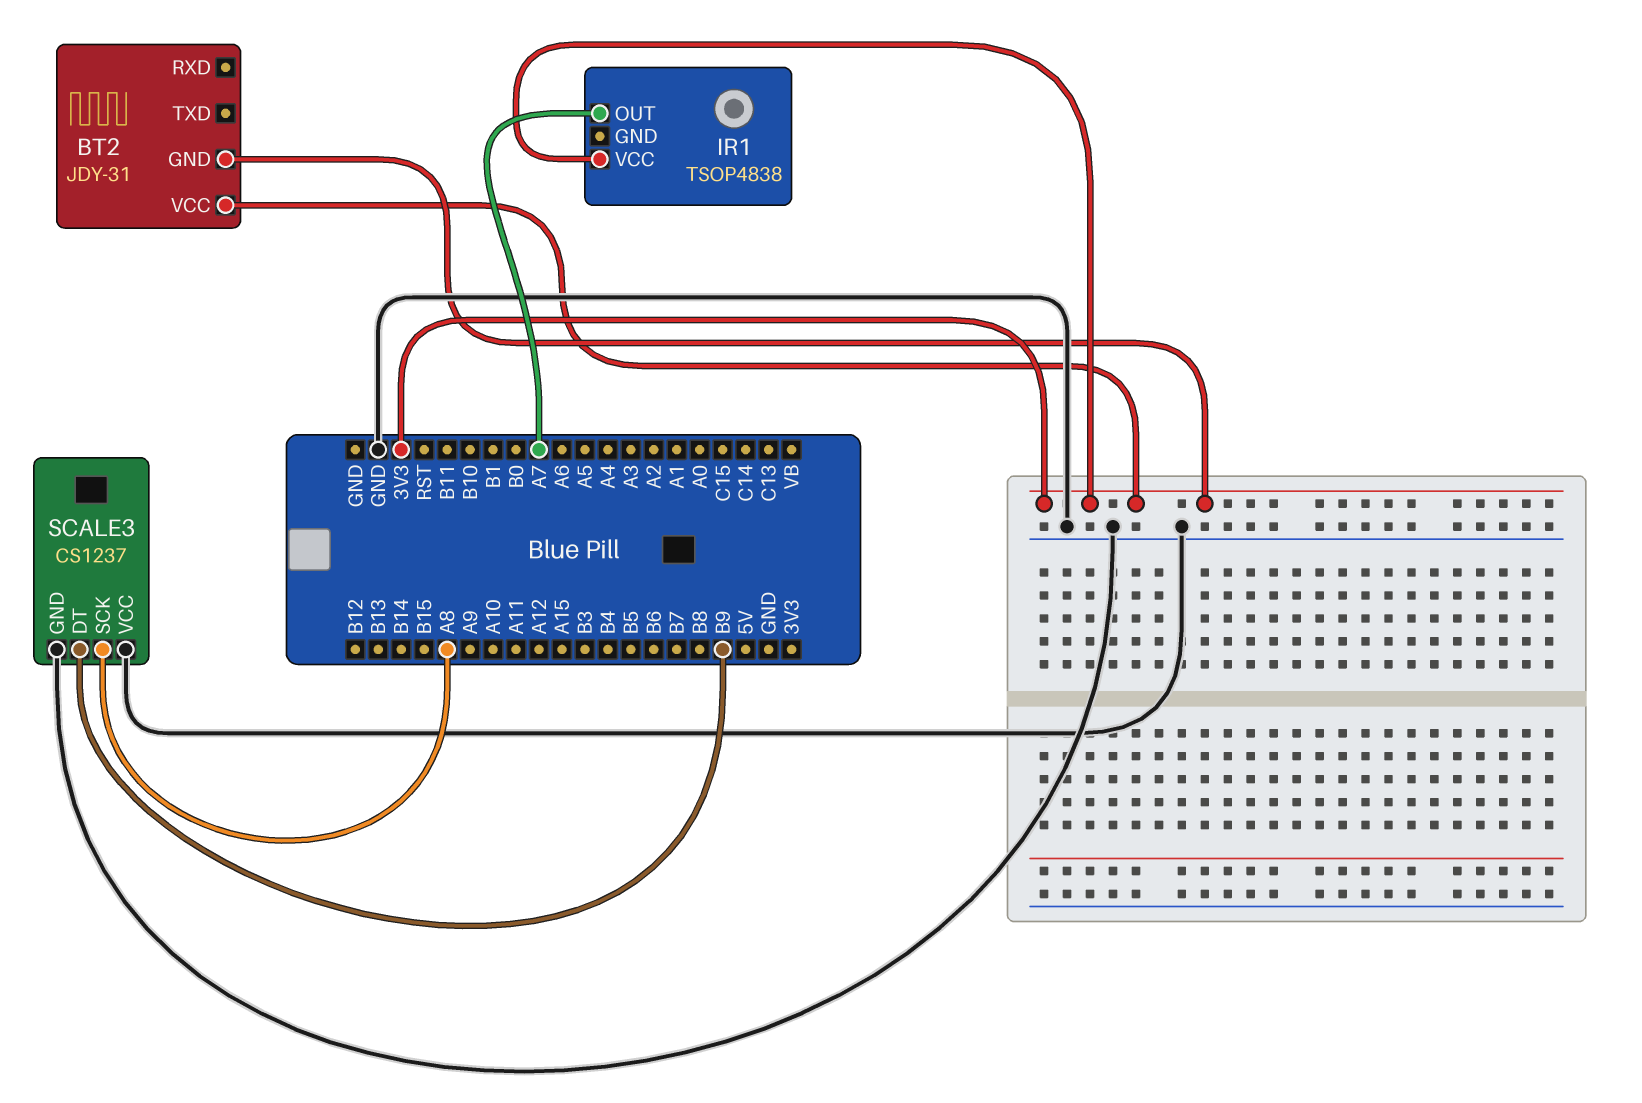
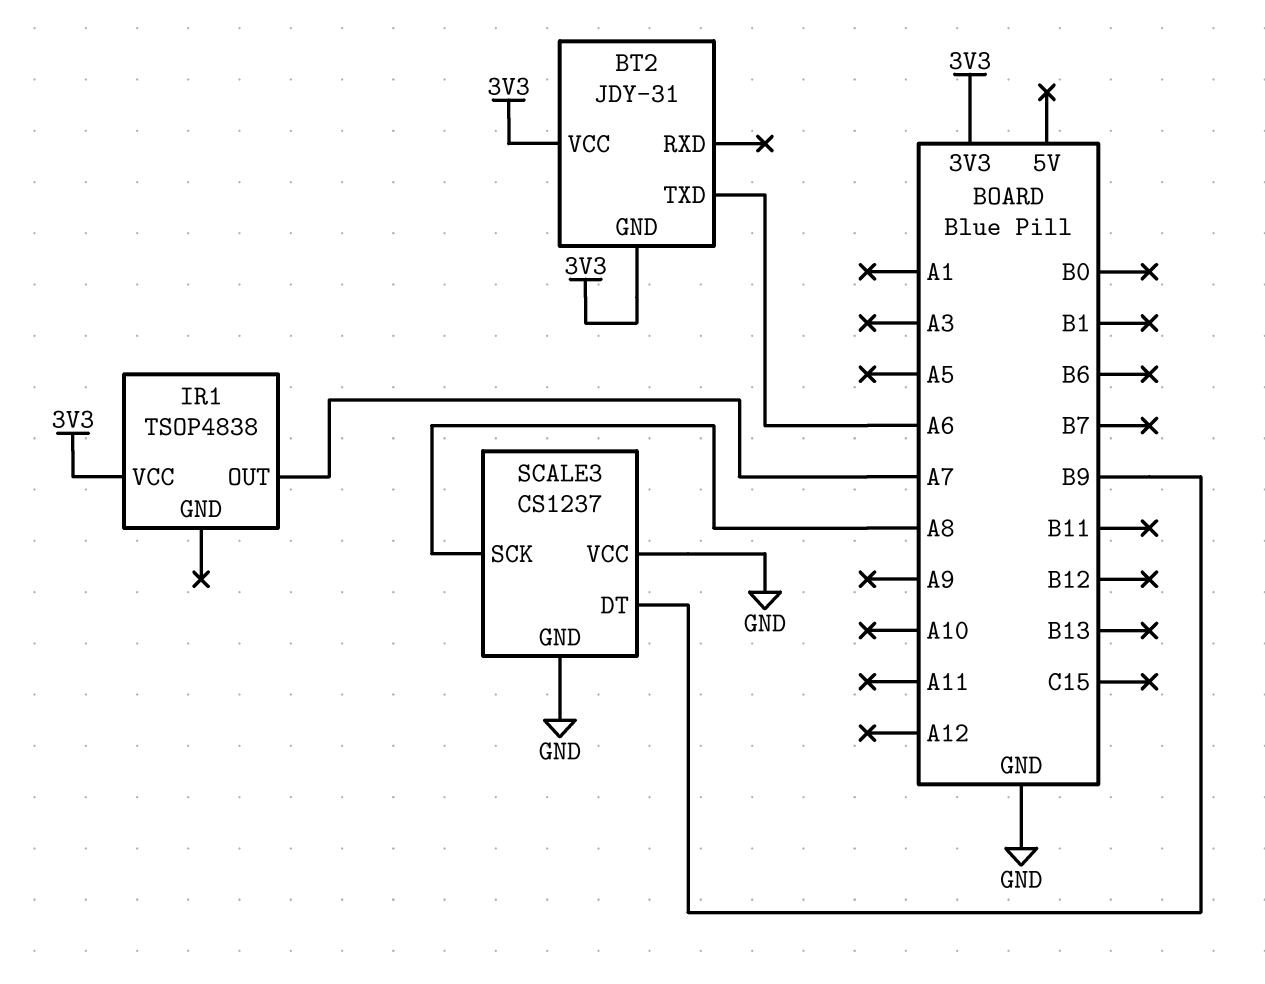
BT2 pin TXD: none -> A6

